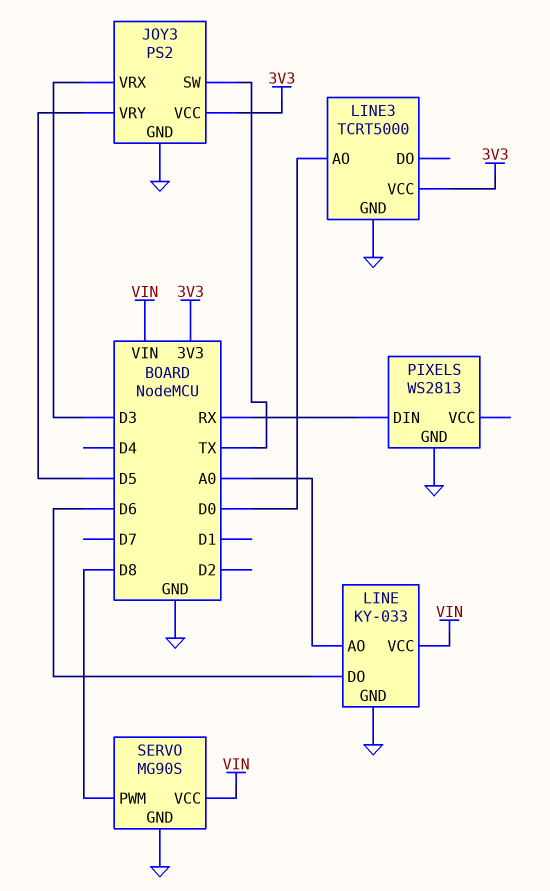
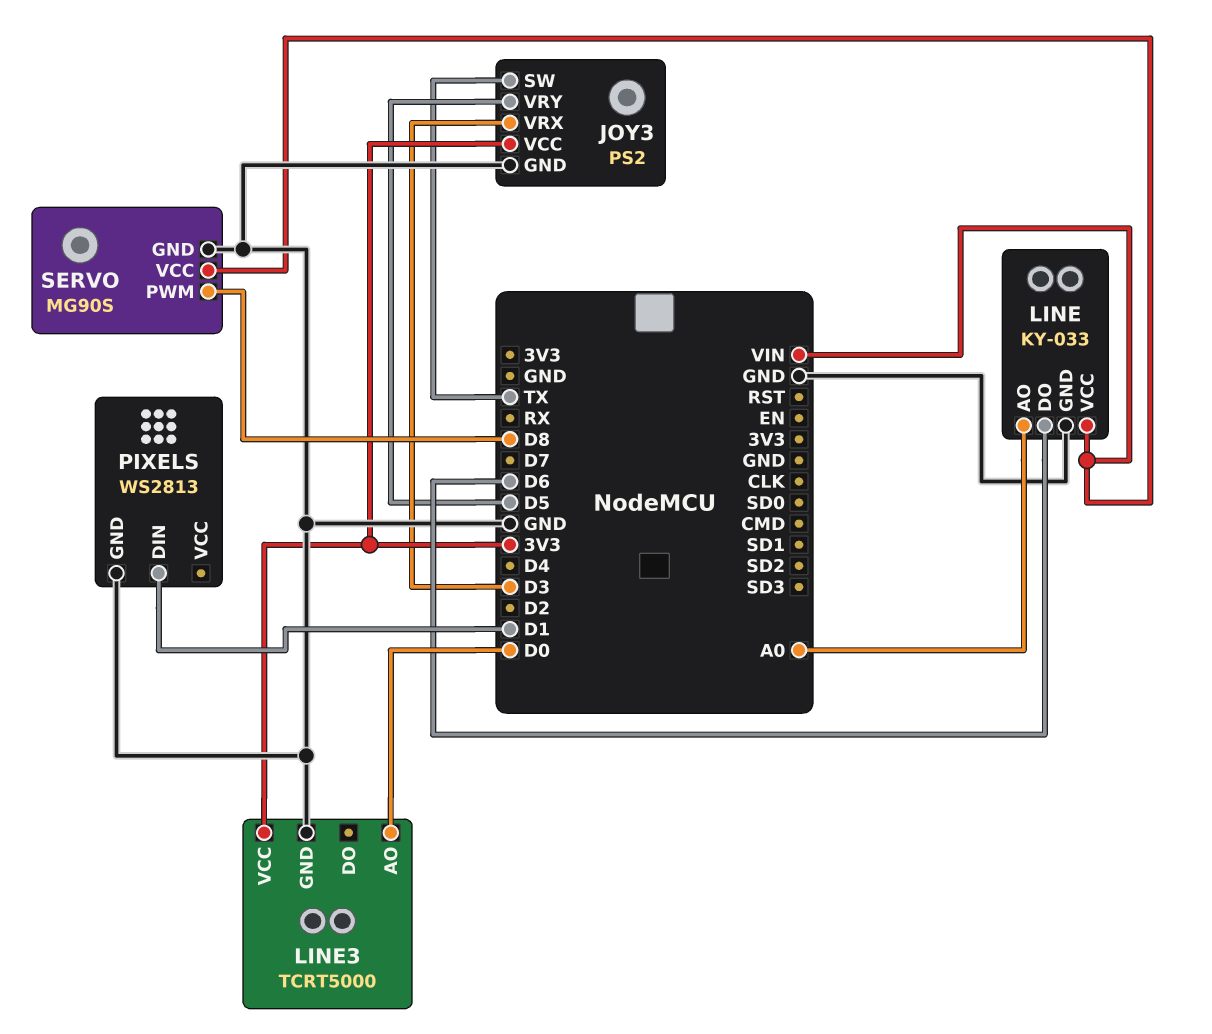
PIXELS pin DIN: RX -> D1

